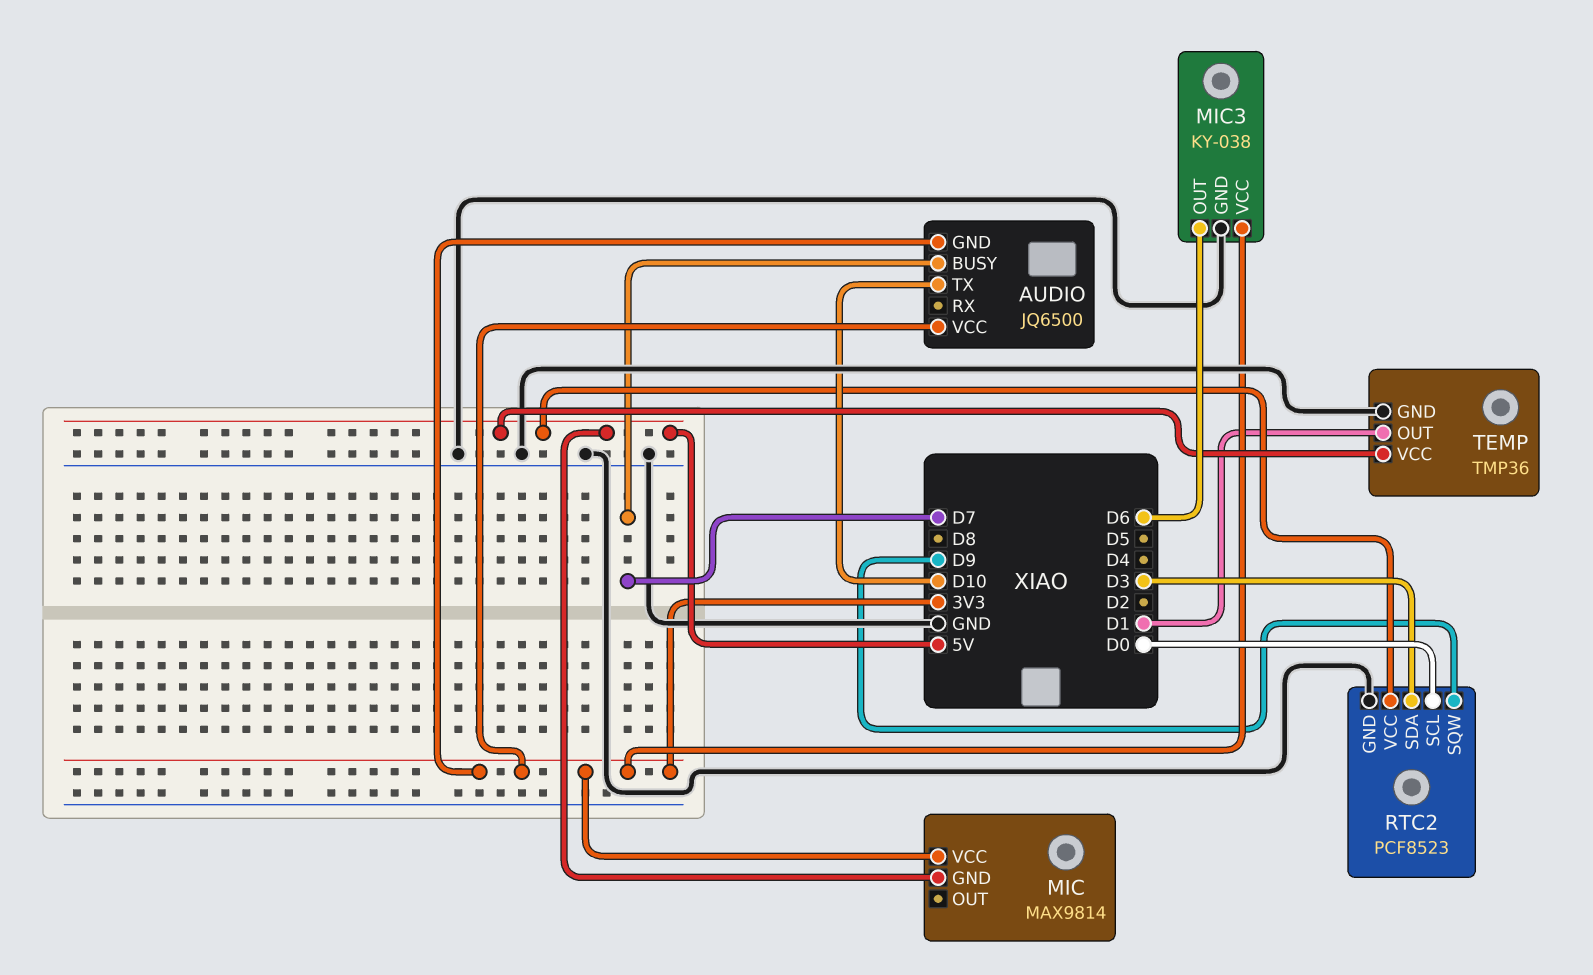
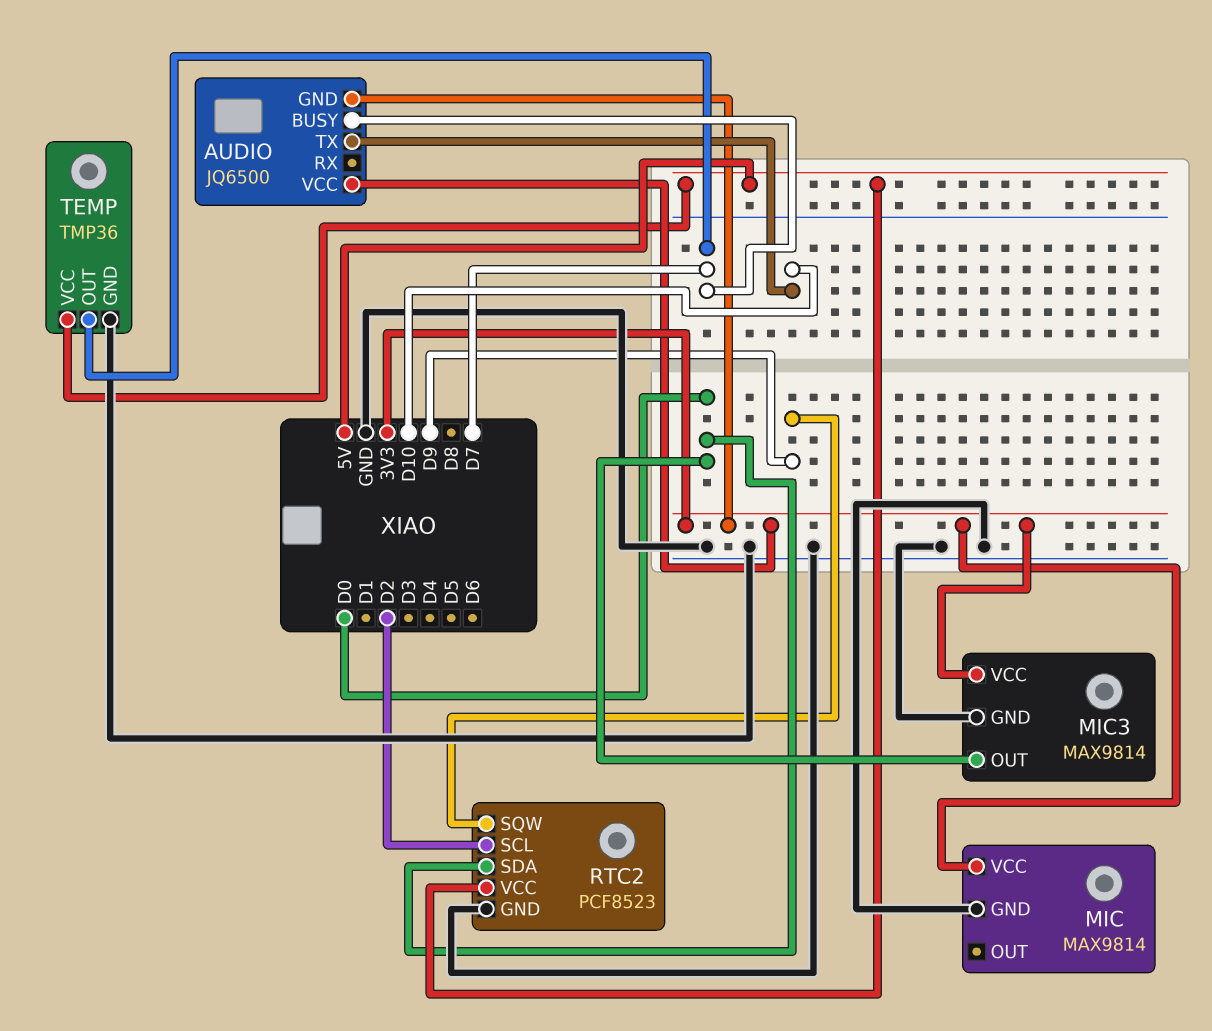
MIC pin GND: 5V -> GND
MIC3: KY-038 -> MAX9814
MIC3 pin OUT: D6 -> D0
RTC2 pin SCL: D0 -> D2
RTC2 pin SDA: D3 -> D0
TEMP pin OUT: D1 -> D7

